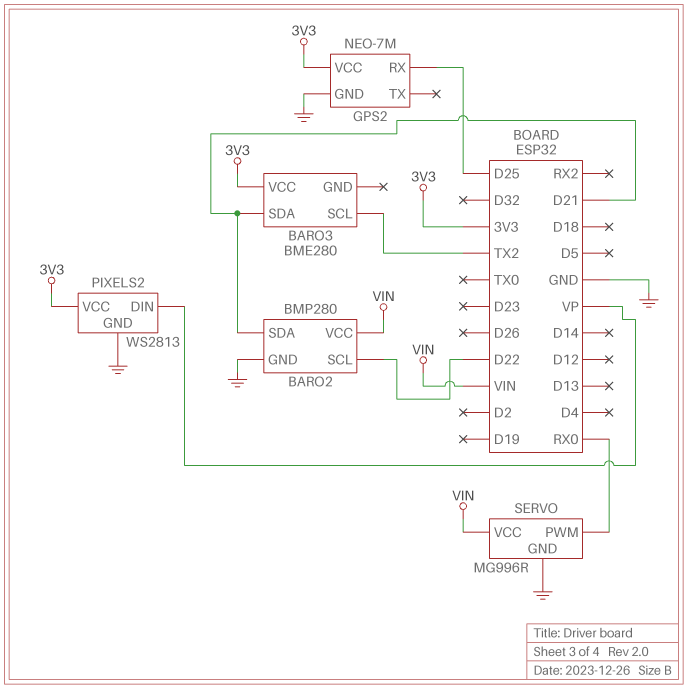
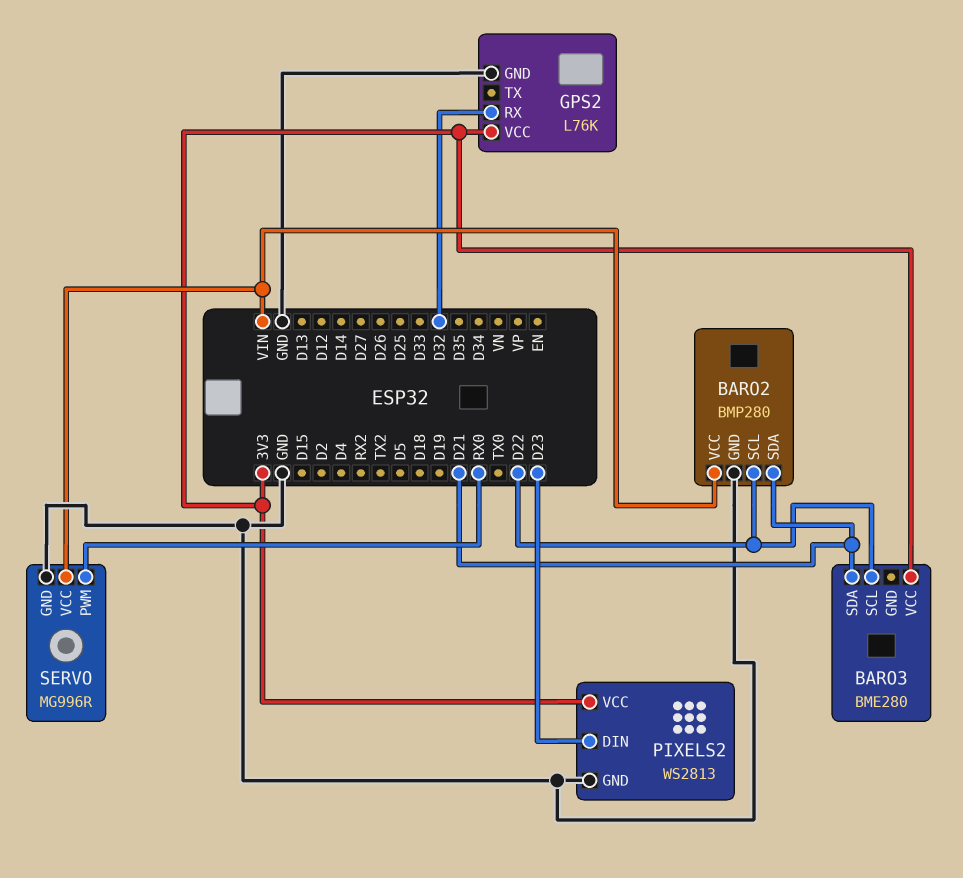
BARO3 pin SCL: TX2 -> D22
GPS2: NEO-7M -> L76K
GPS2 pin RX: D25 -> D32
PIXELS2 pin DIN: VP -> D23

